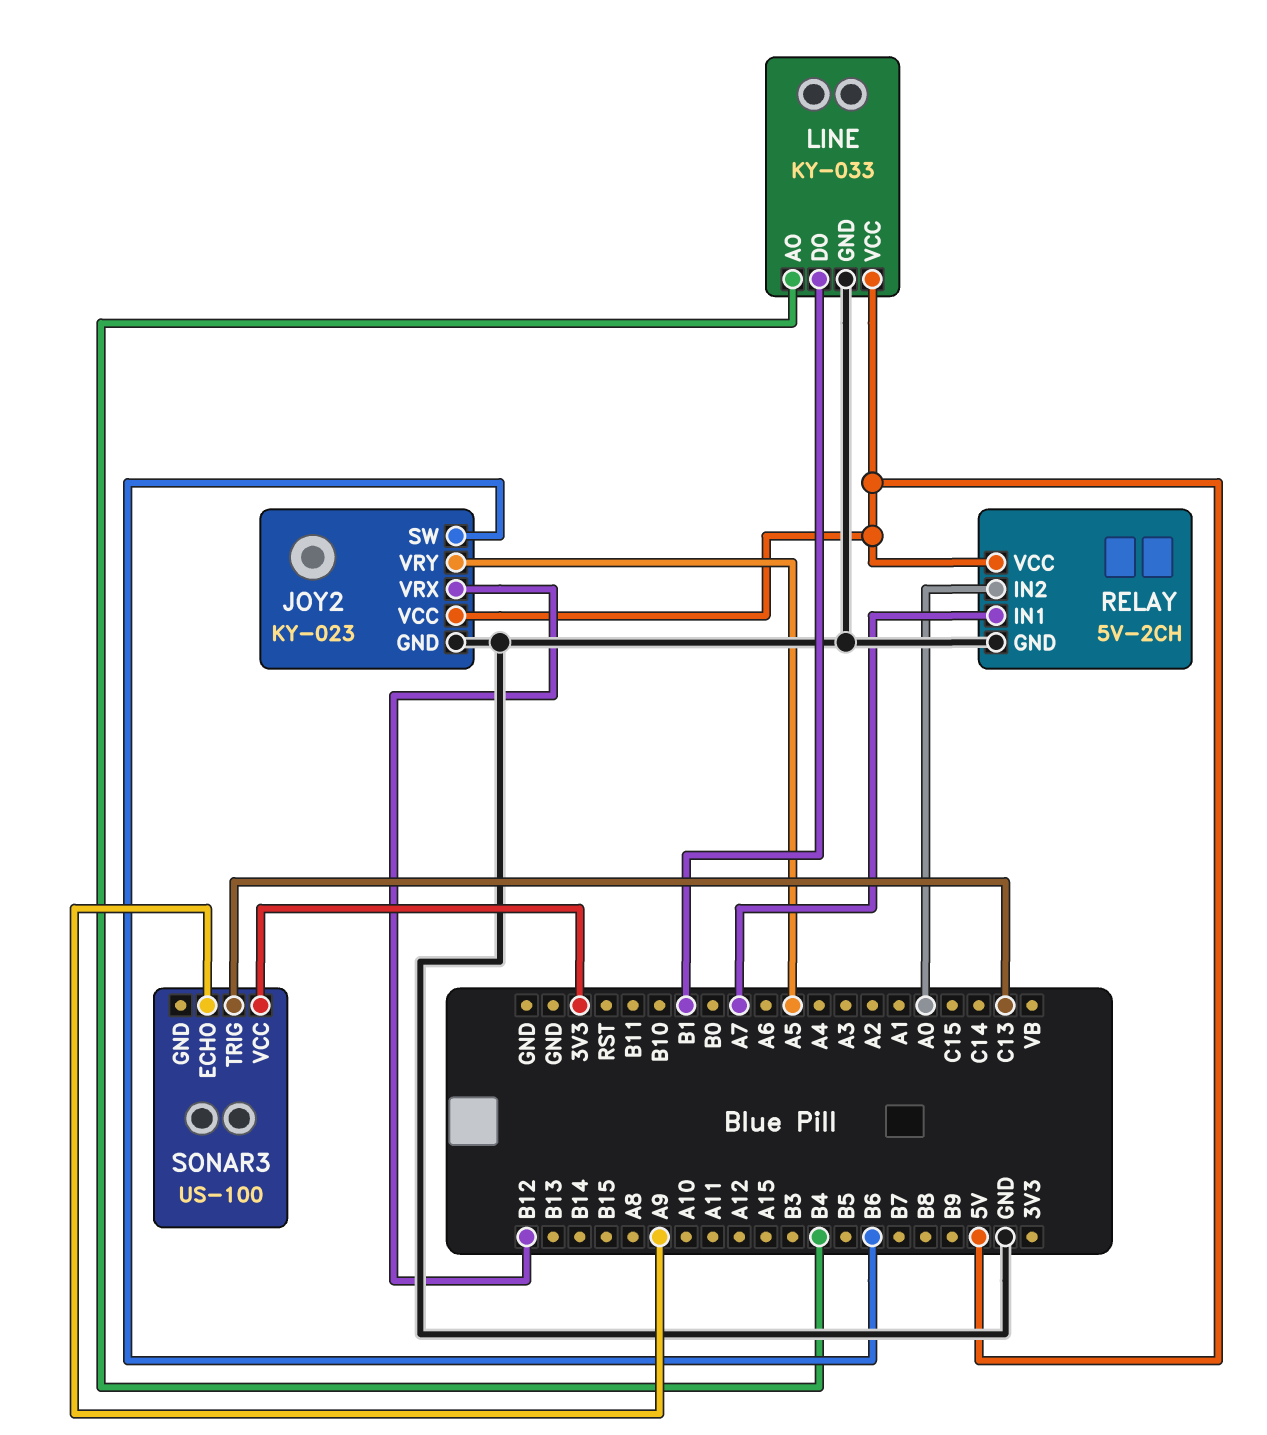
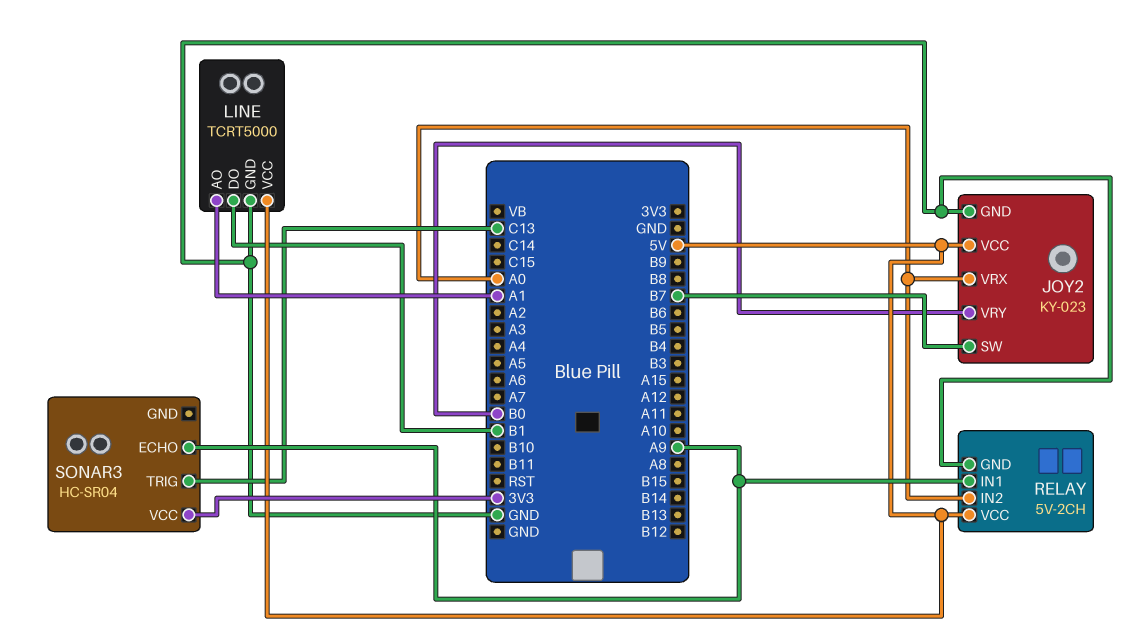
JOY2 pin SW: B6 -> B7
JOY2 pin VRX: B12 -> A0
JOY2 pin VRY: A5 -> B0
LINE: KY-033 -> TCRT5000
LINE pin AO: B4 -> A1
RELAY pin IN1: A7 -> A9
SONAR3: US-100 -> HC-SR04

